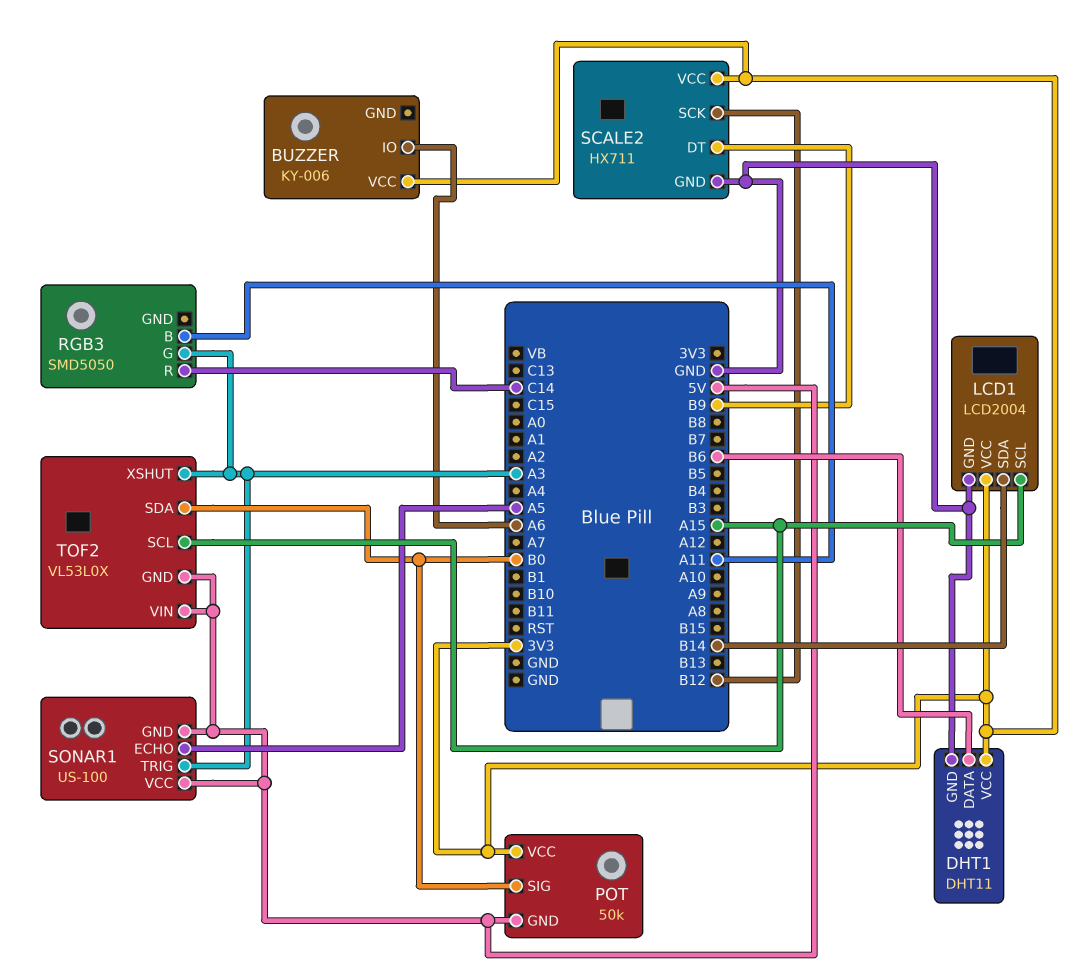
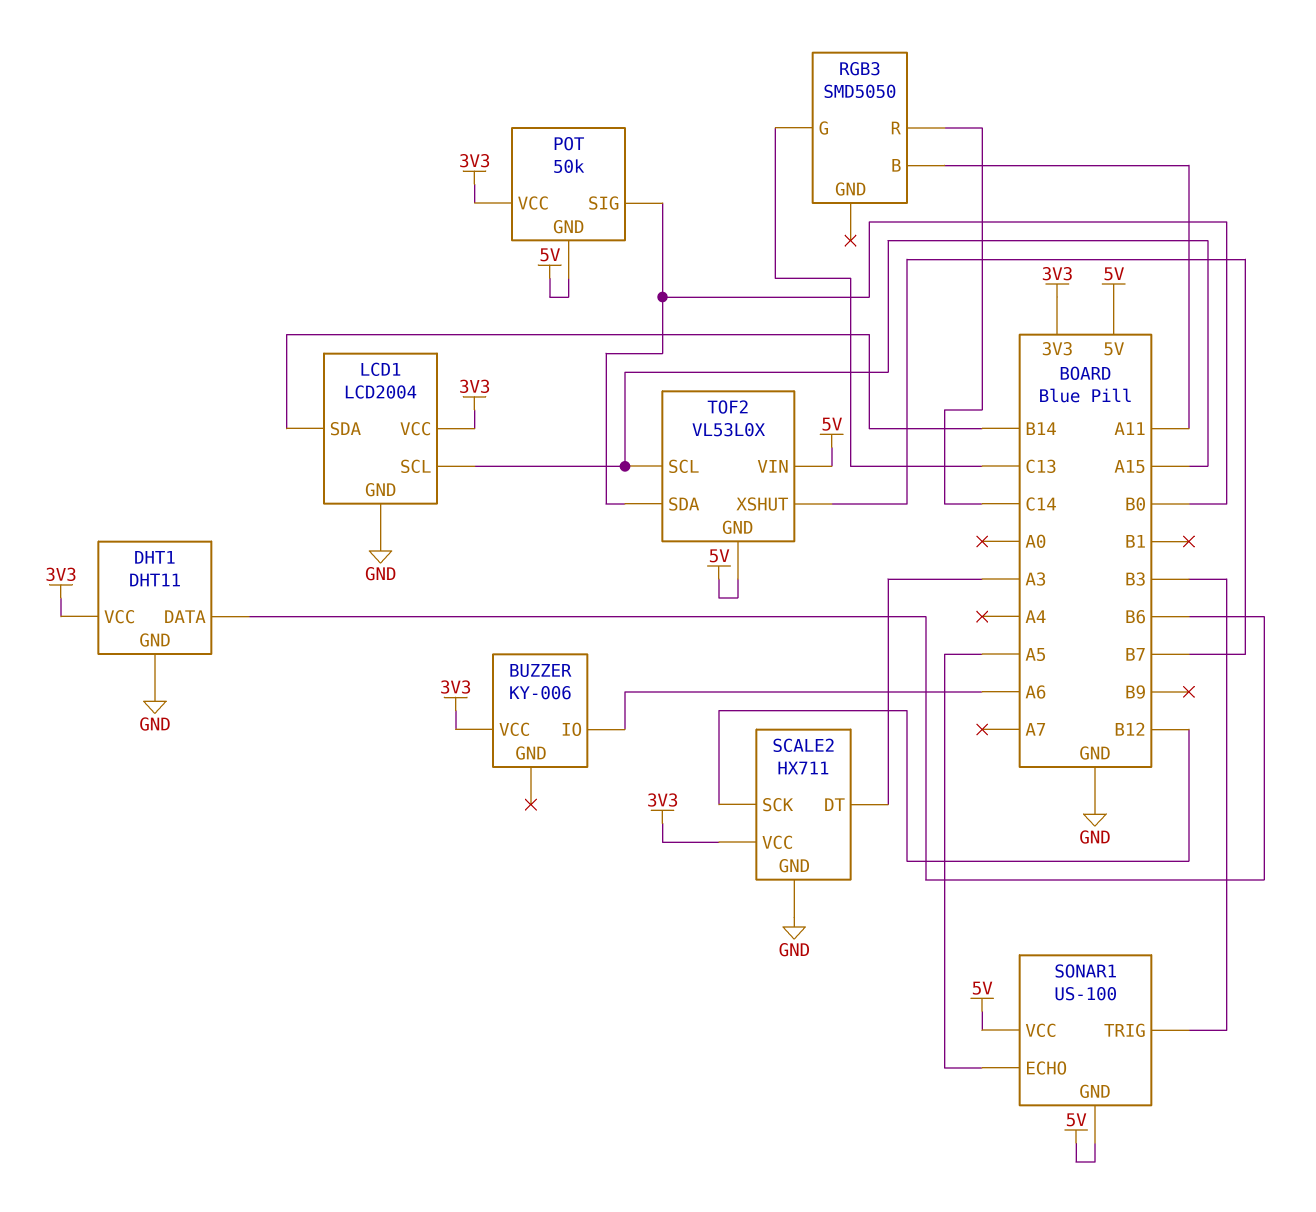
RGB3 pin G: A3 -> C13
SCALE2 pin DT: B9 -> A3
SONAR1 pin TRIG: A3 -> B3
TOF2 pin XSHUT: A3 -> B7

